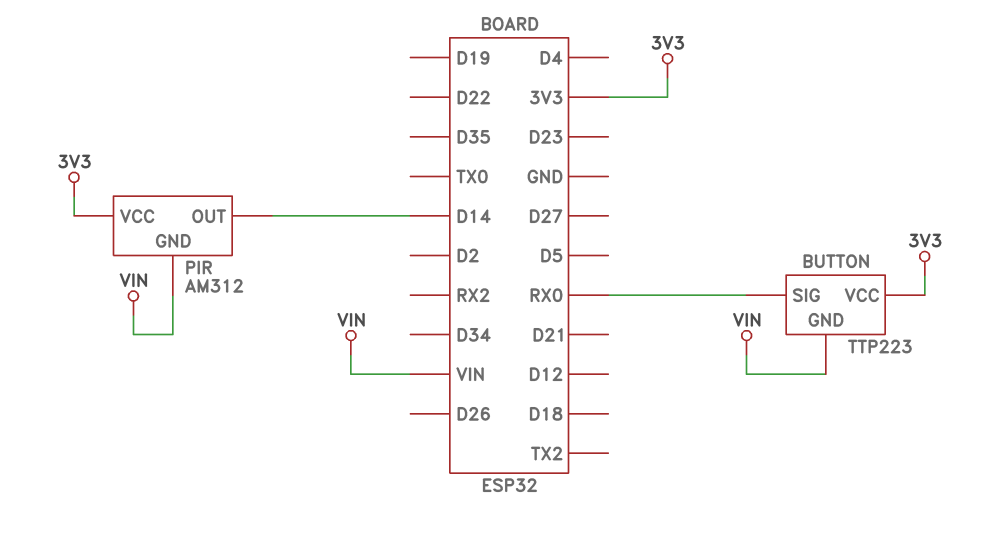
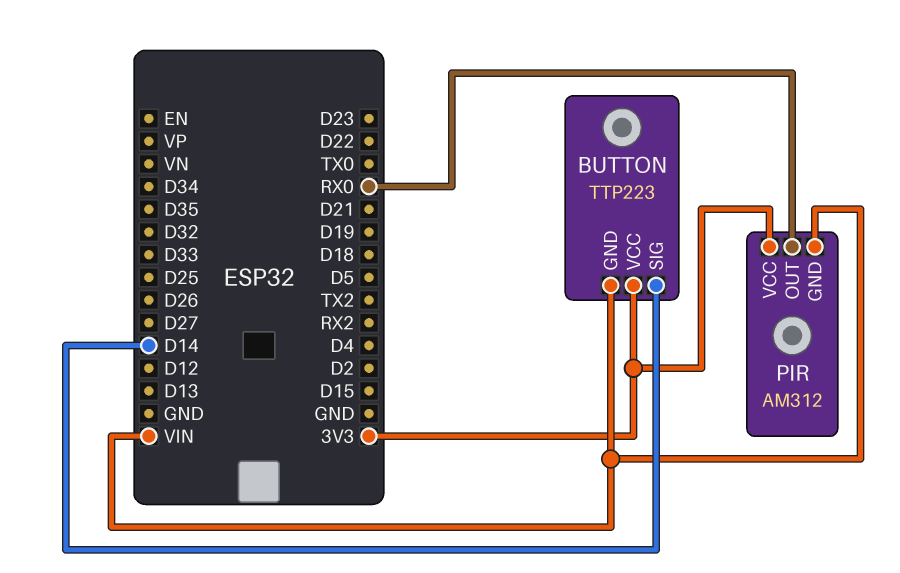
BUTTON pin SIG: RX0 -> D14
PIR pin OUT: D14 -> RX0

